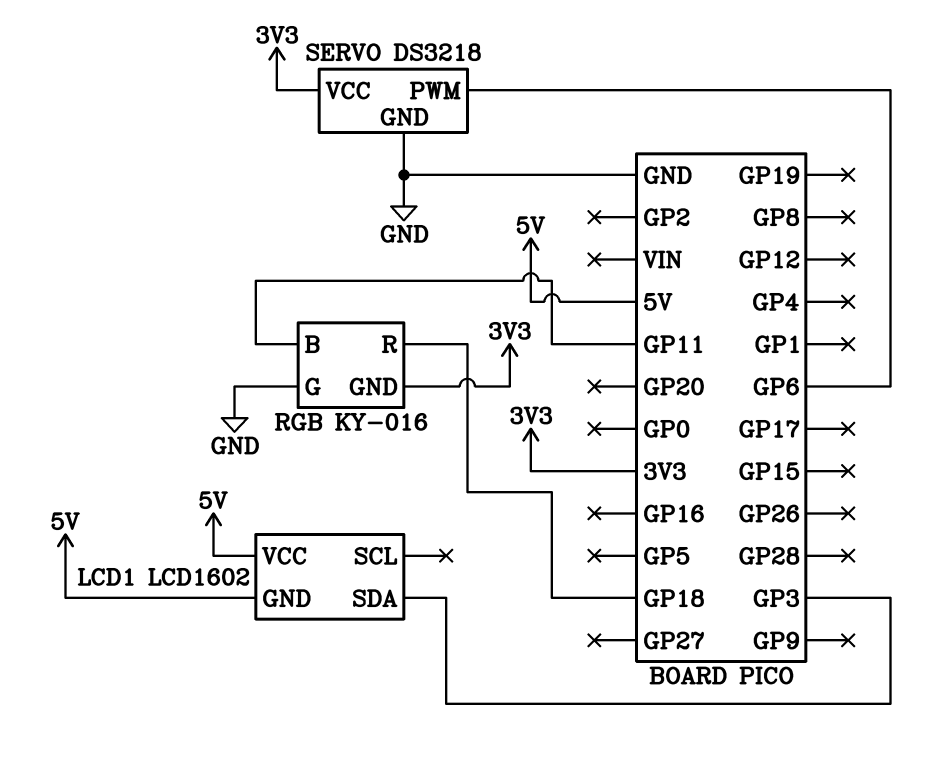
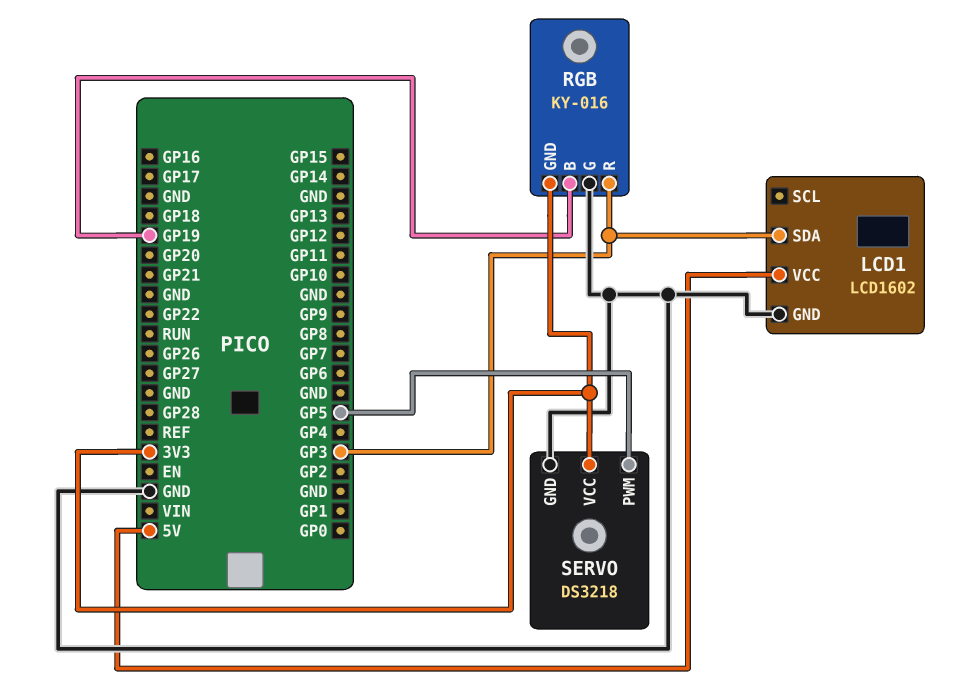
LCD1 pin GND: 5V -> GND
RGB pin B: GP11 -> GP19
RGB pin R: GP18 -> GP3
SERVO pin PWM: GP6 -> GP5

